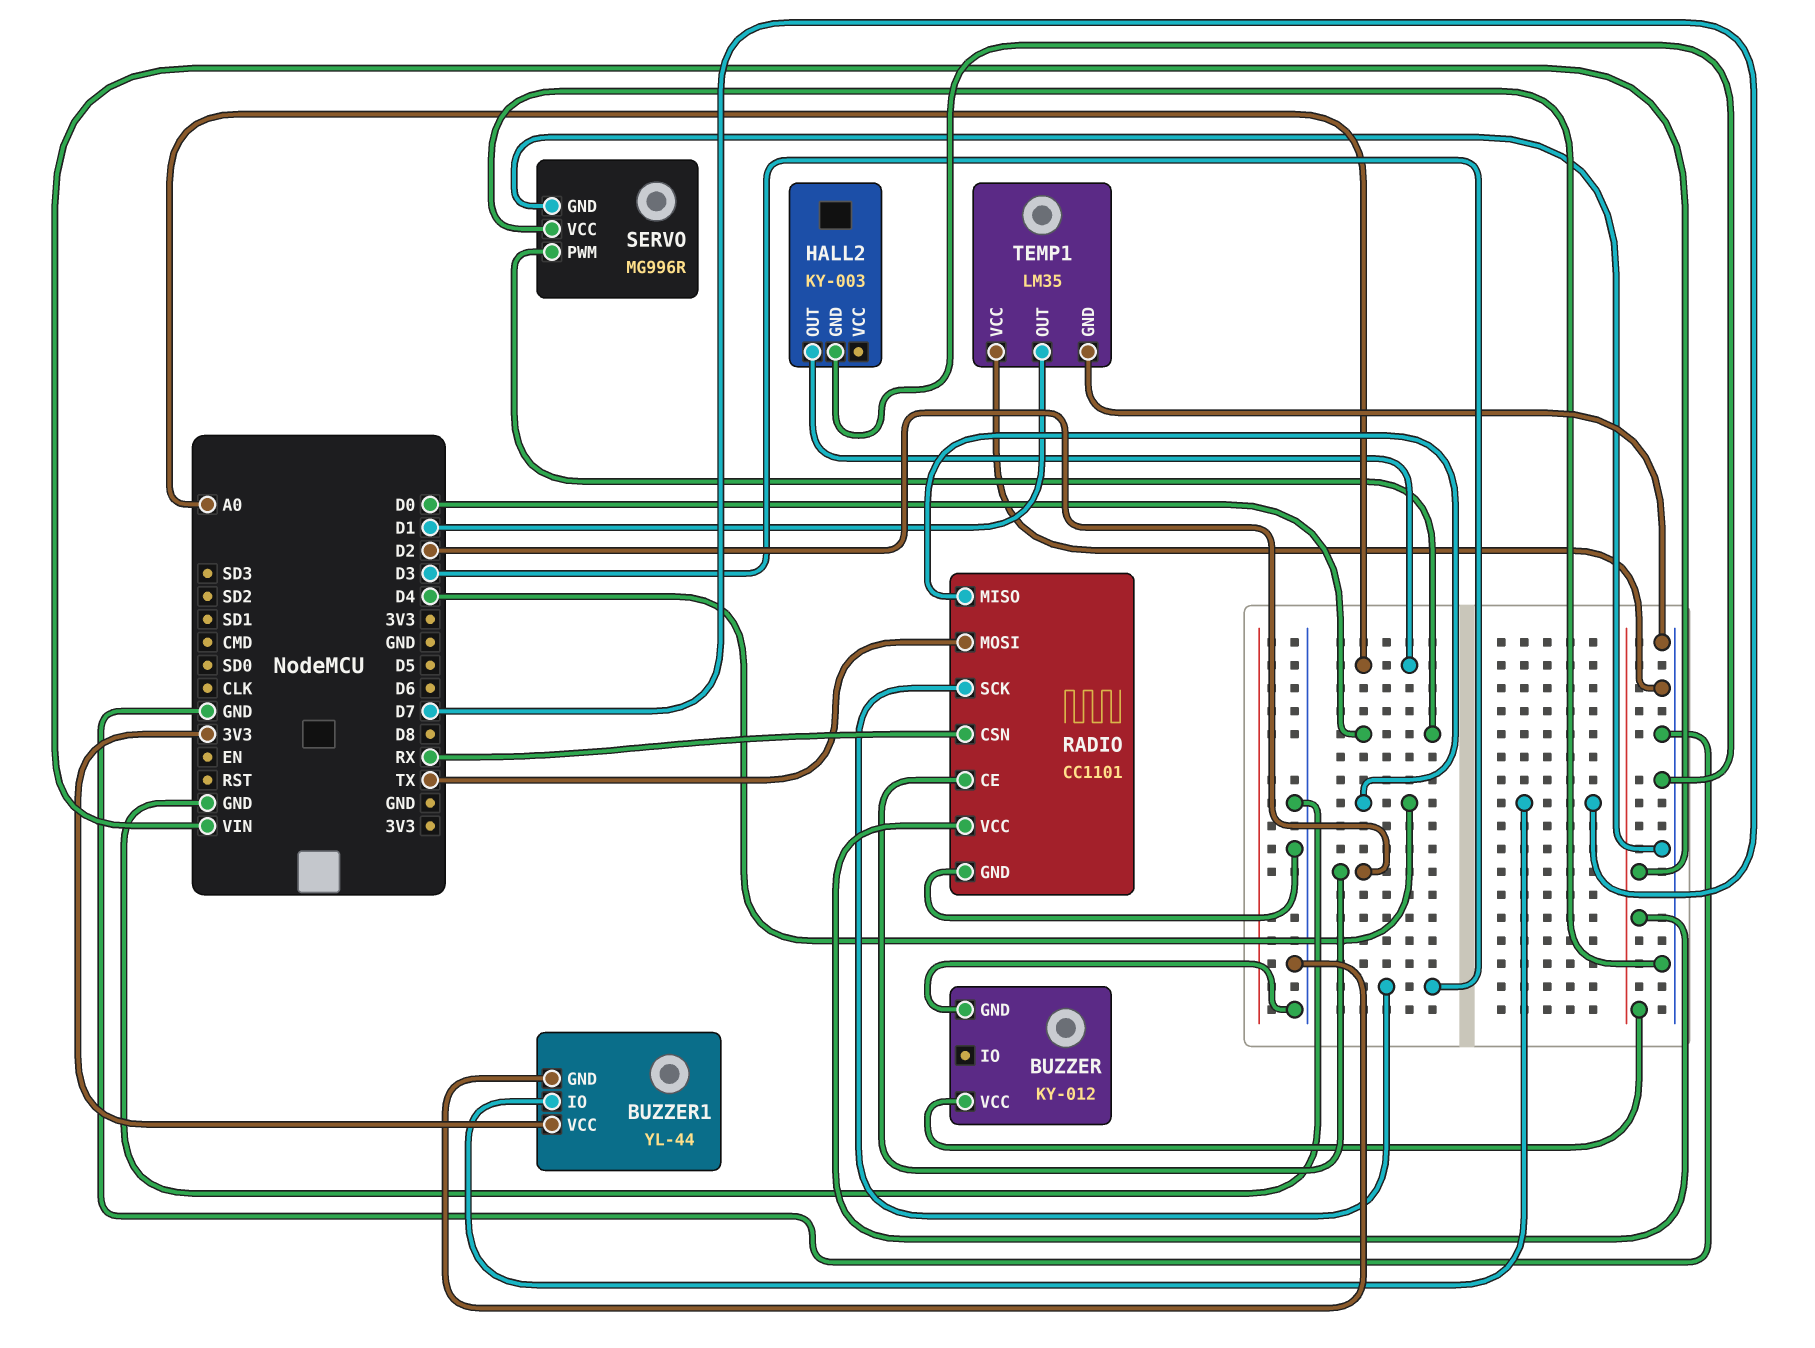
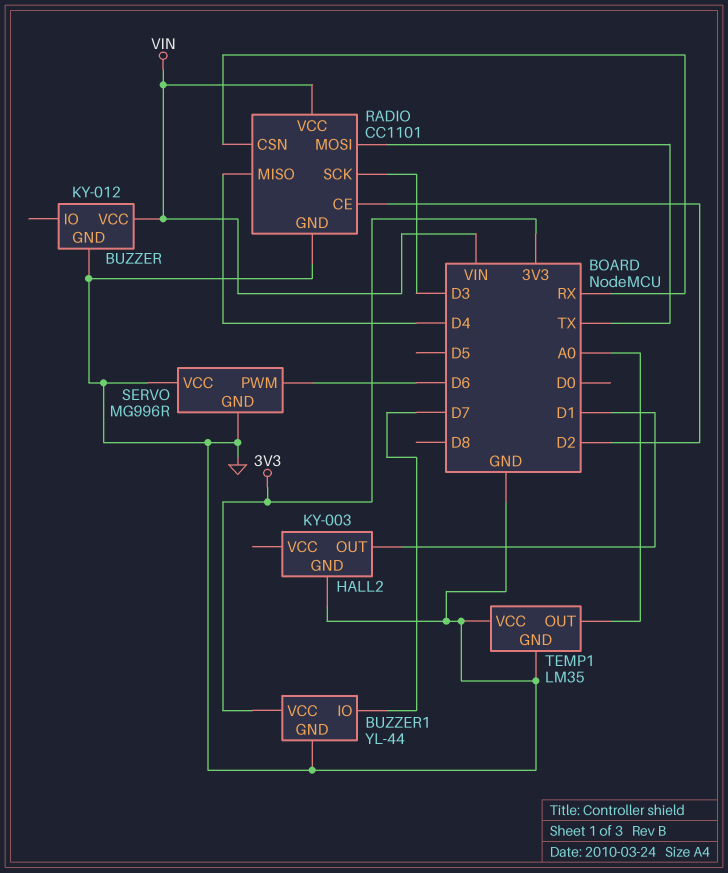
HALL2 pin OUT: A0 -> D1
SERVO pin PWM: D0 -> D6
TEMP1 pin OUT: D1 -> A0

